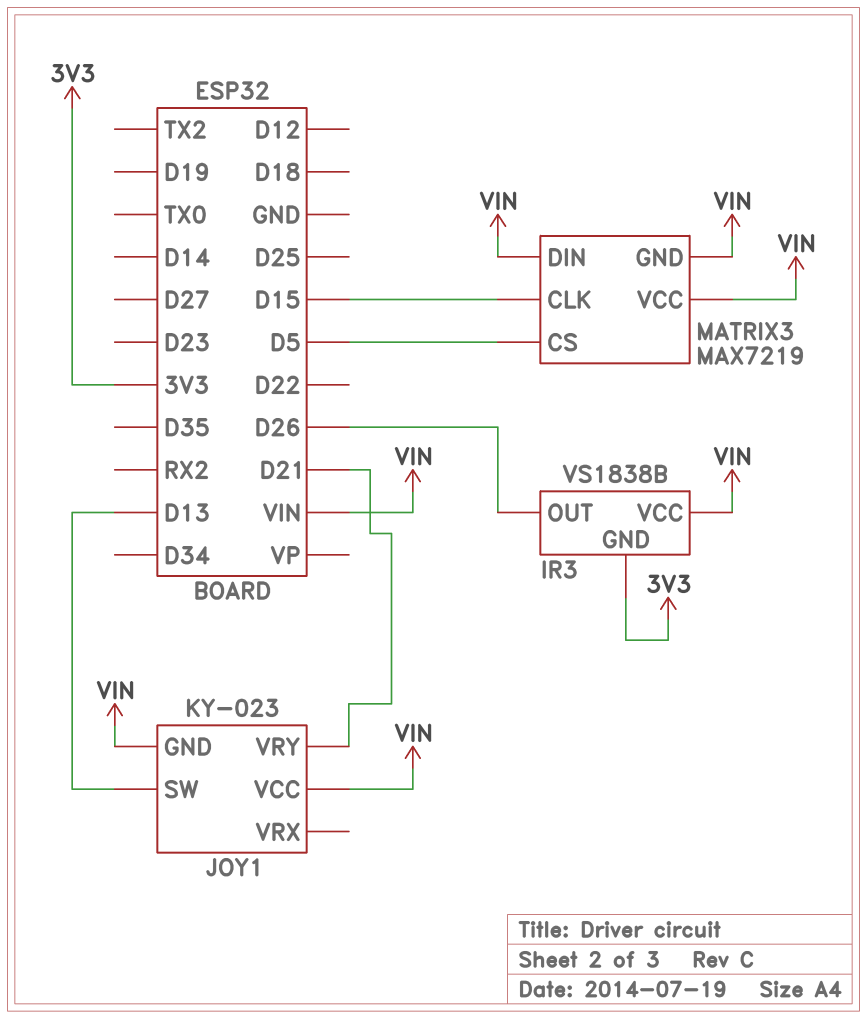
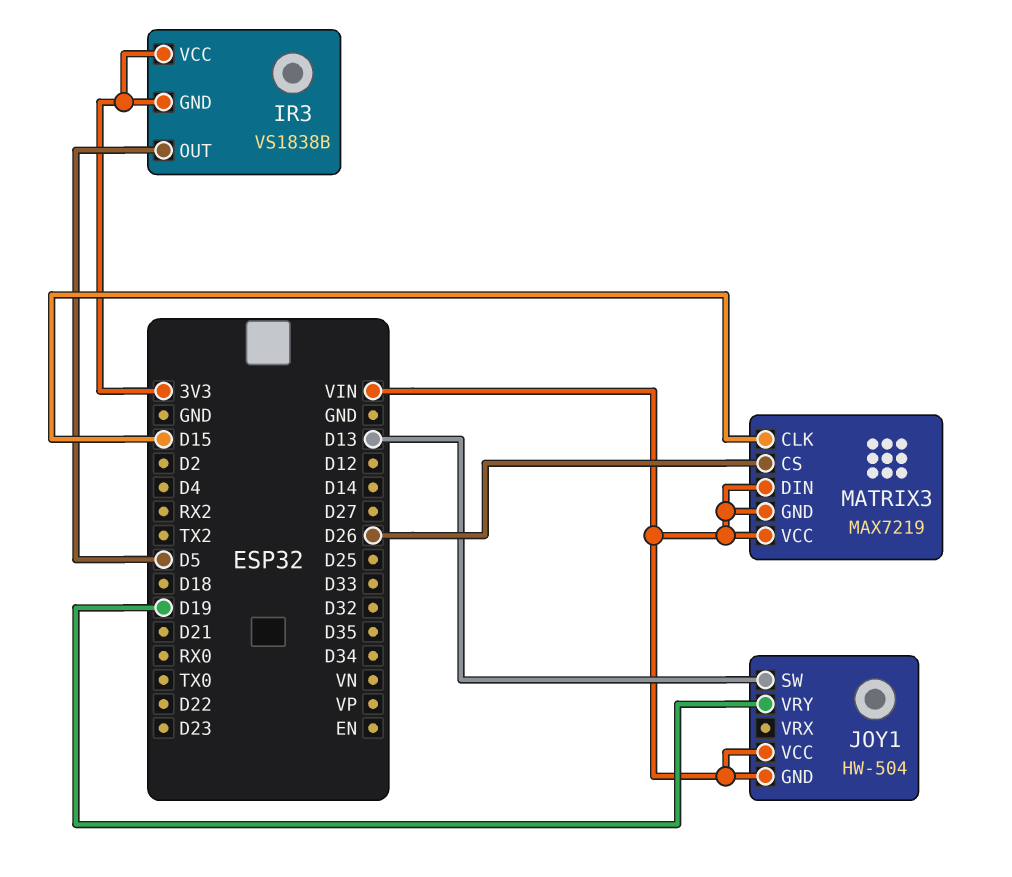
IR3 pin OUT: D26 -> D5
IR3 pin VCC: VIN -> 3V3
JOY1: KY-023 -> HW-504
JOY1 pin VRY: D21 -> D19
MATRIX3 pin CS: D5 -> D26

